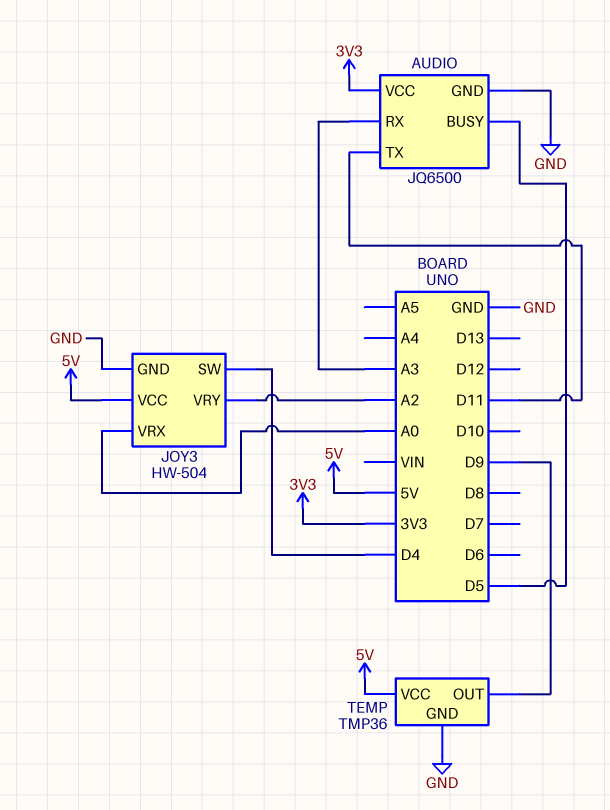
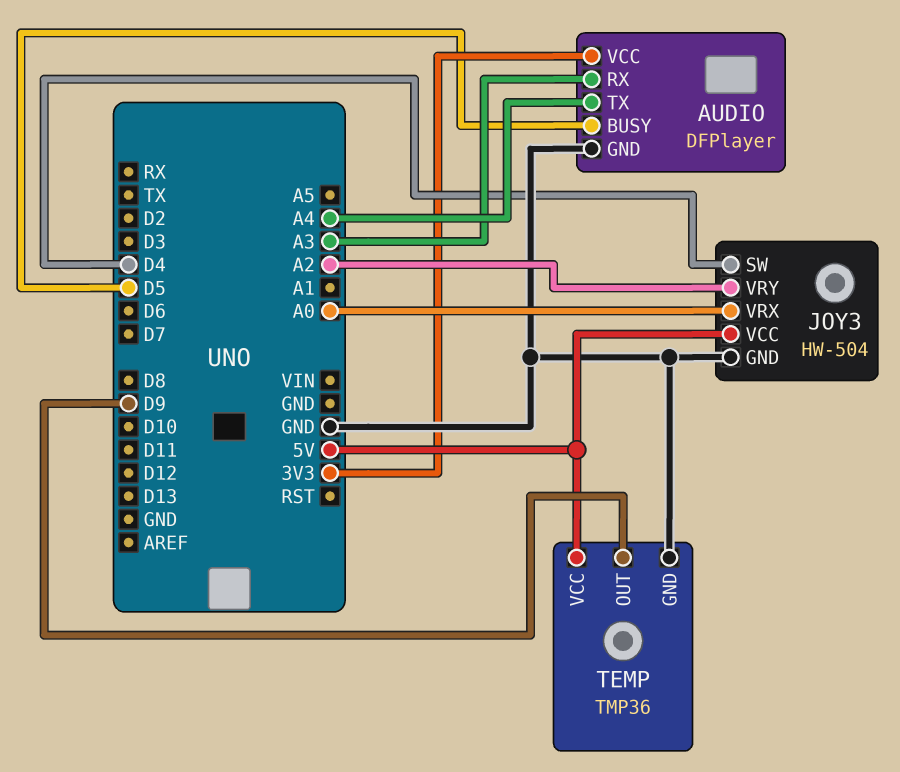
AUDIO: JQ6500 -> DFPlayer
AUDIO pin TX: D11 -> A4

